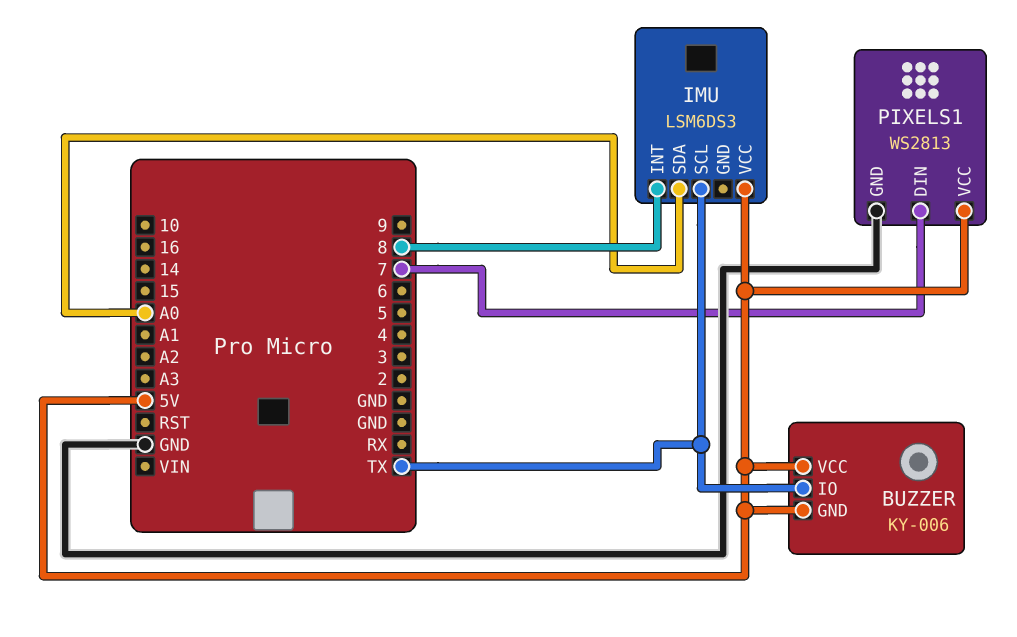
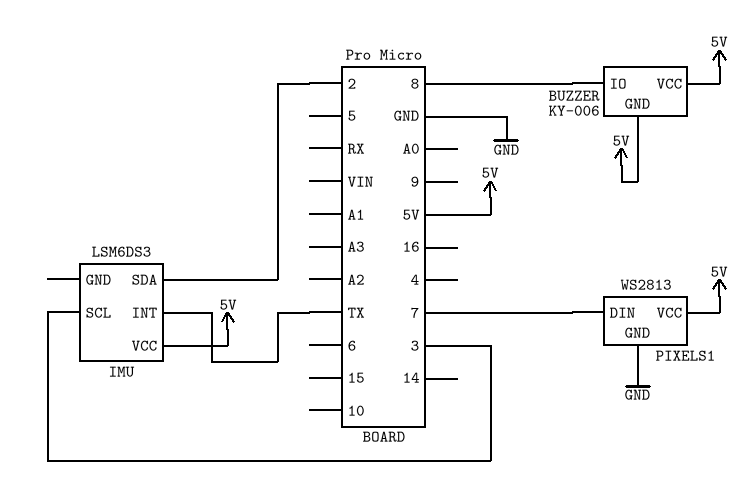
BUZZER pin IO: TX -> 8
IMU pin INT: 8 -> TX
IMU pin SCL: TX -> 3
IMU pin SDA: A0 -> 2

